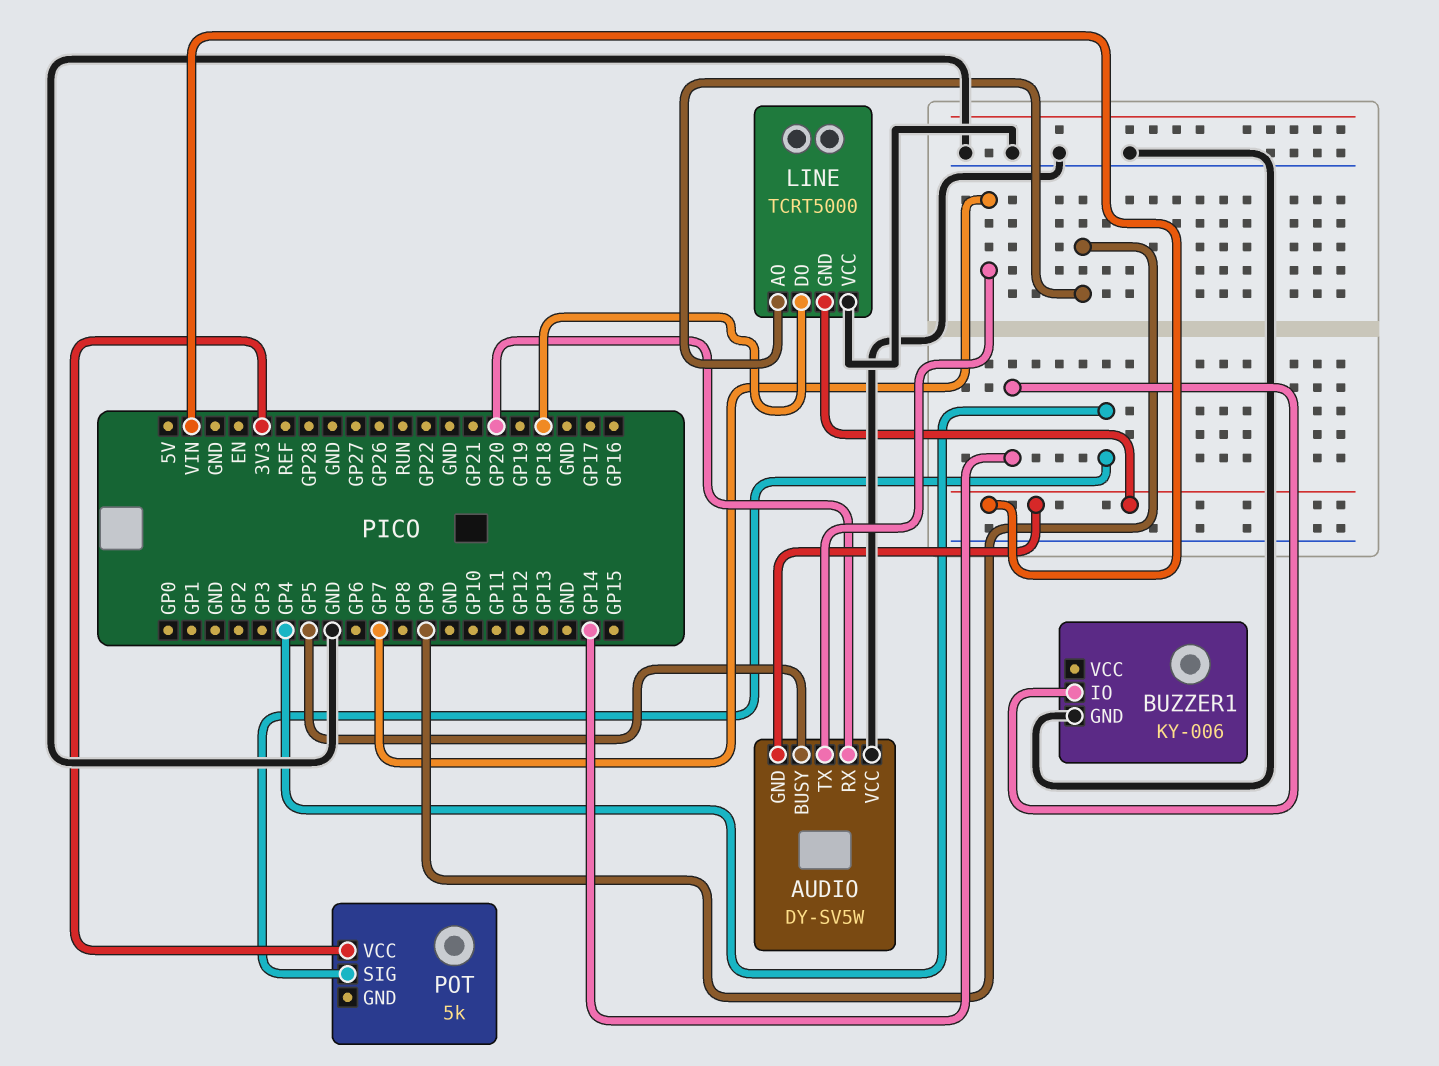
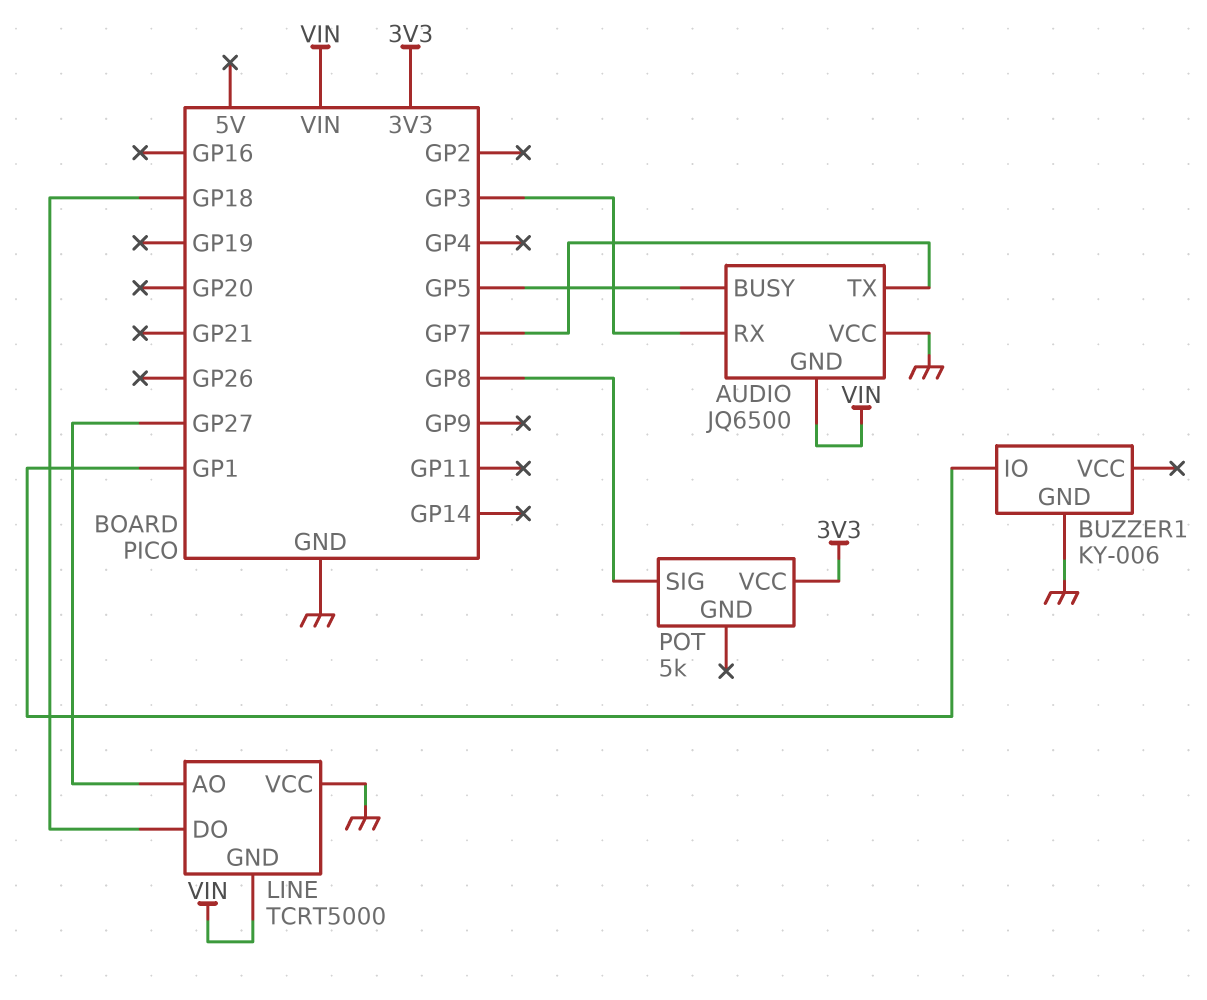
AUDIO: DY-SV5W -> JQ6500
AUDIO pin RX: GP20 -> GP3
BUZZER1 pin IO: GP14 -> GP1
LINE pin AO: GP9 -> GP27
POT pin SIG: GP4 -> GP8

